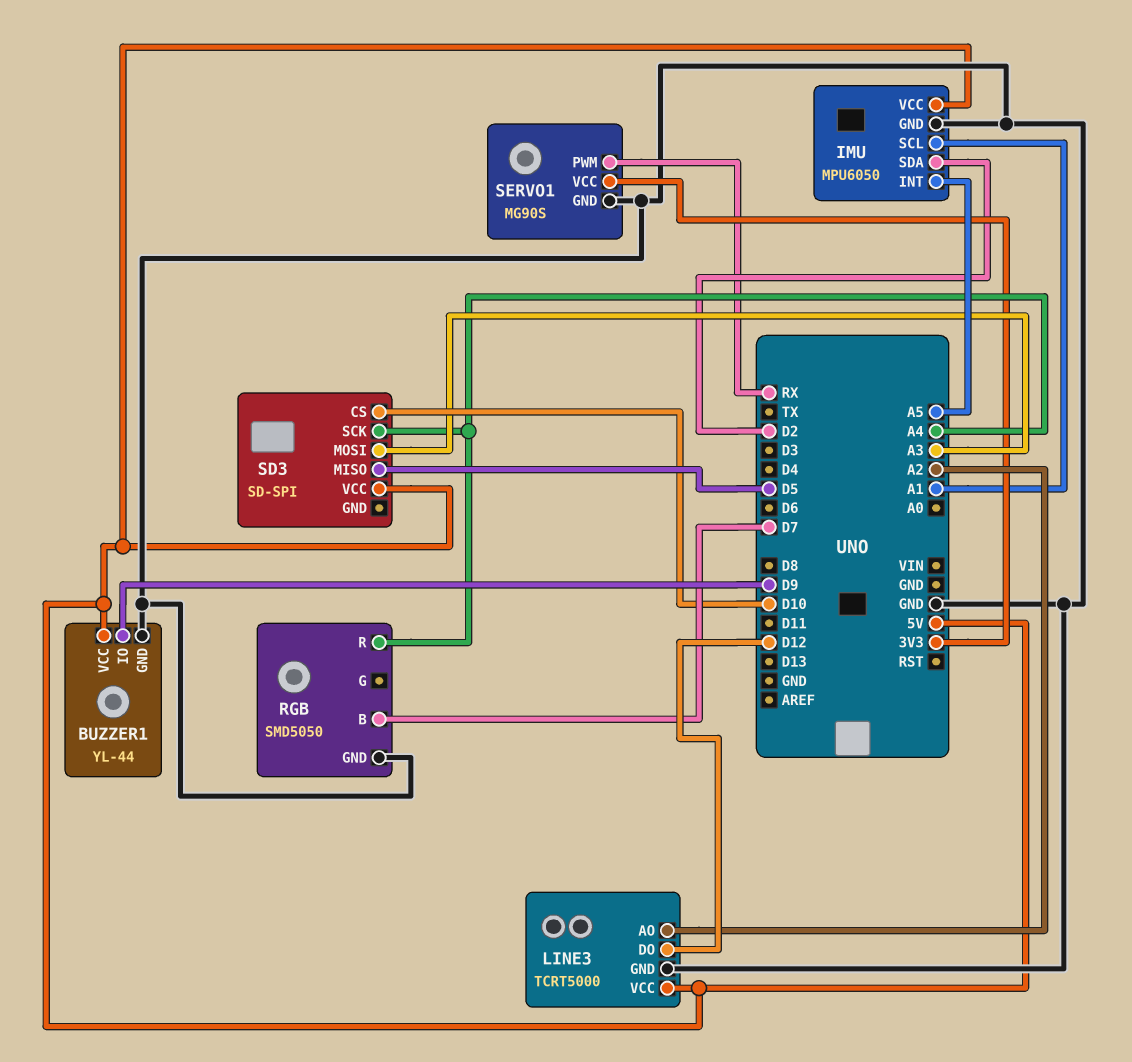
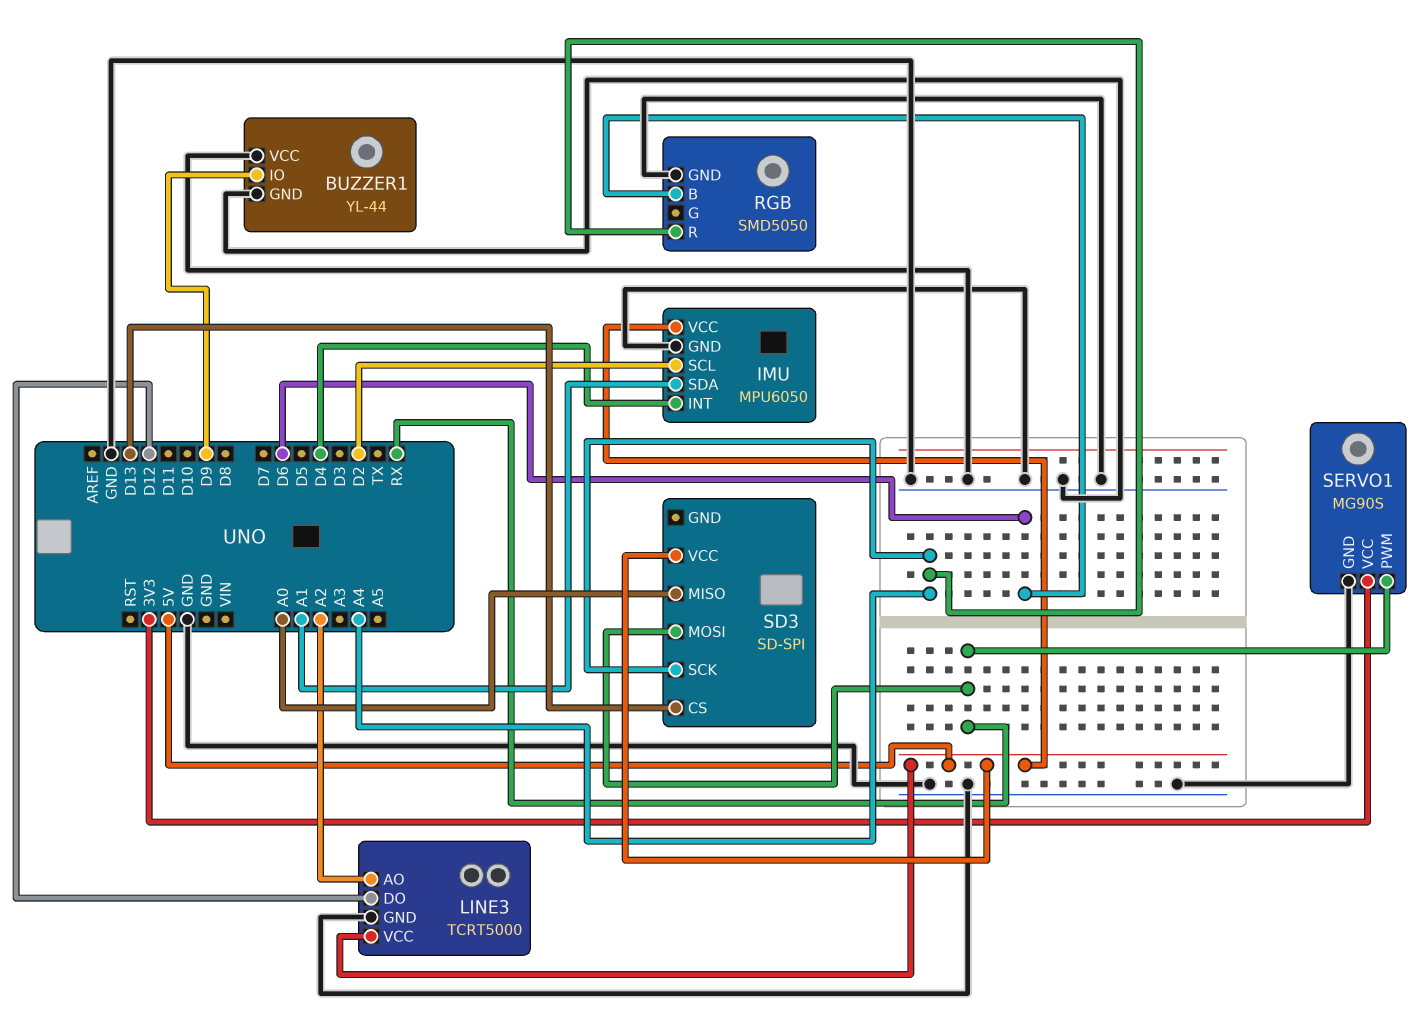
BUZZER1 pin VCC: 5V -> GND
IMU pin INT: A5 -> D4
IMU pin SCL: A1 -> D2
IMU pin SDA: D2 -> A1
RGB pin B: D7 -> D6
SD3 pin CS: D10 -> D13
SD3 pin MISO: D5 -> A0
SD3 pin MOSI: A3 -> RX

